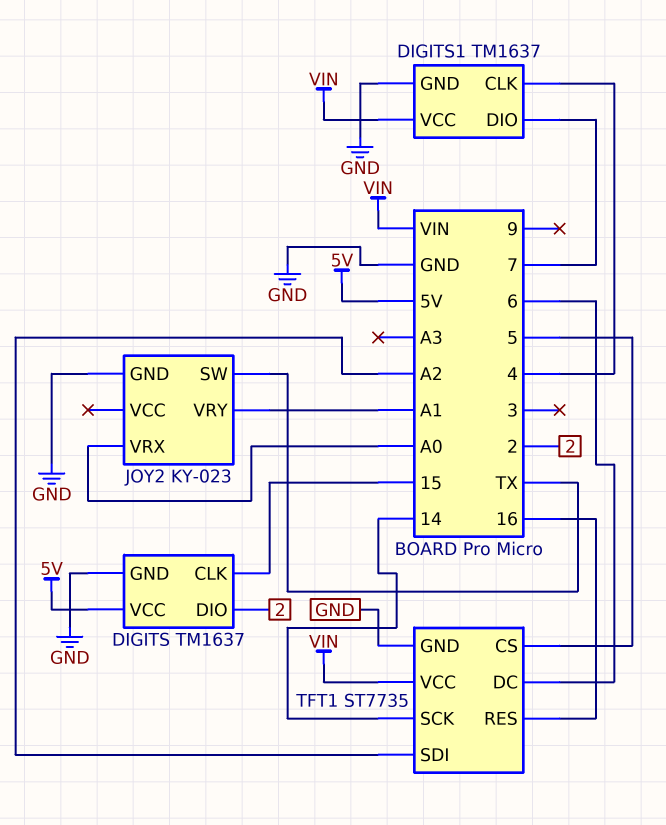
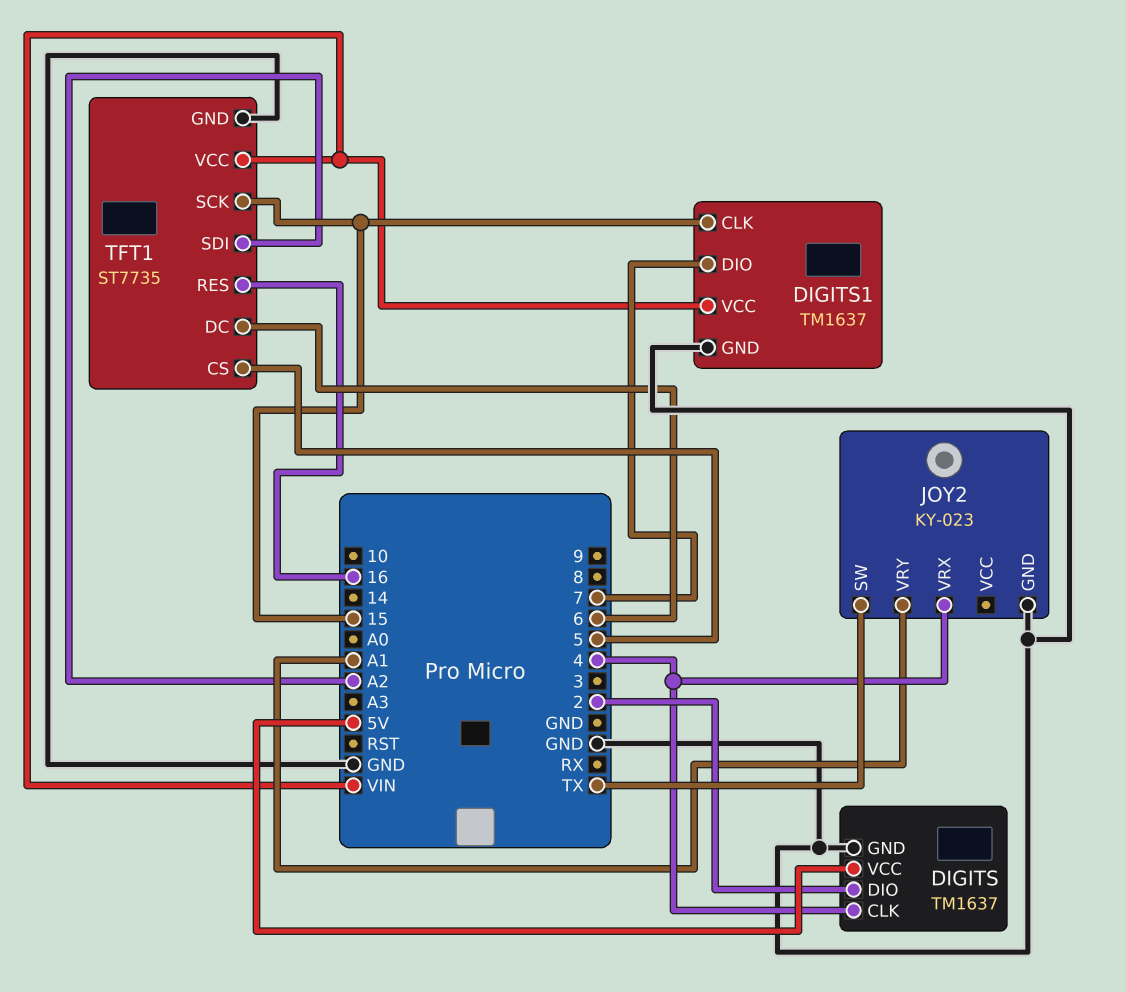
DIGITS pin CLK: 15 -> 4
DIGITS1 pin CLK: 4 -> 15
JOY2 pin VRX: A0 -> 4
TFT1 pin SCK: 14 -> 15

